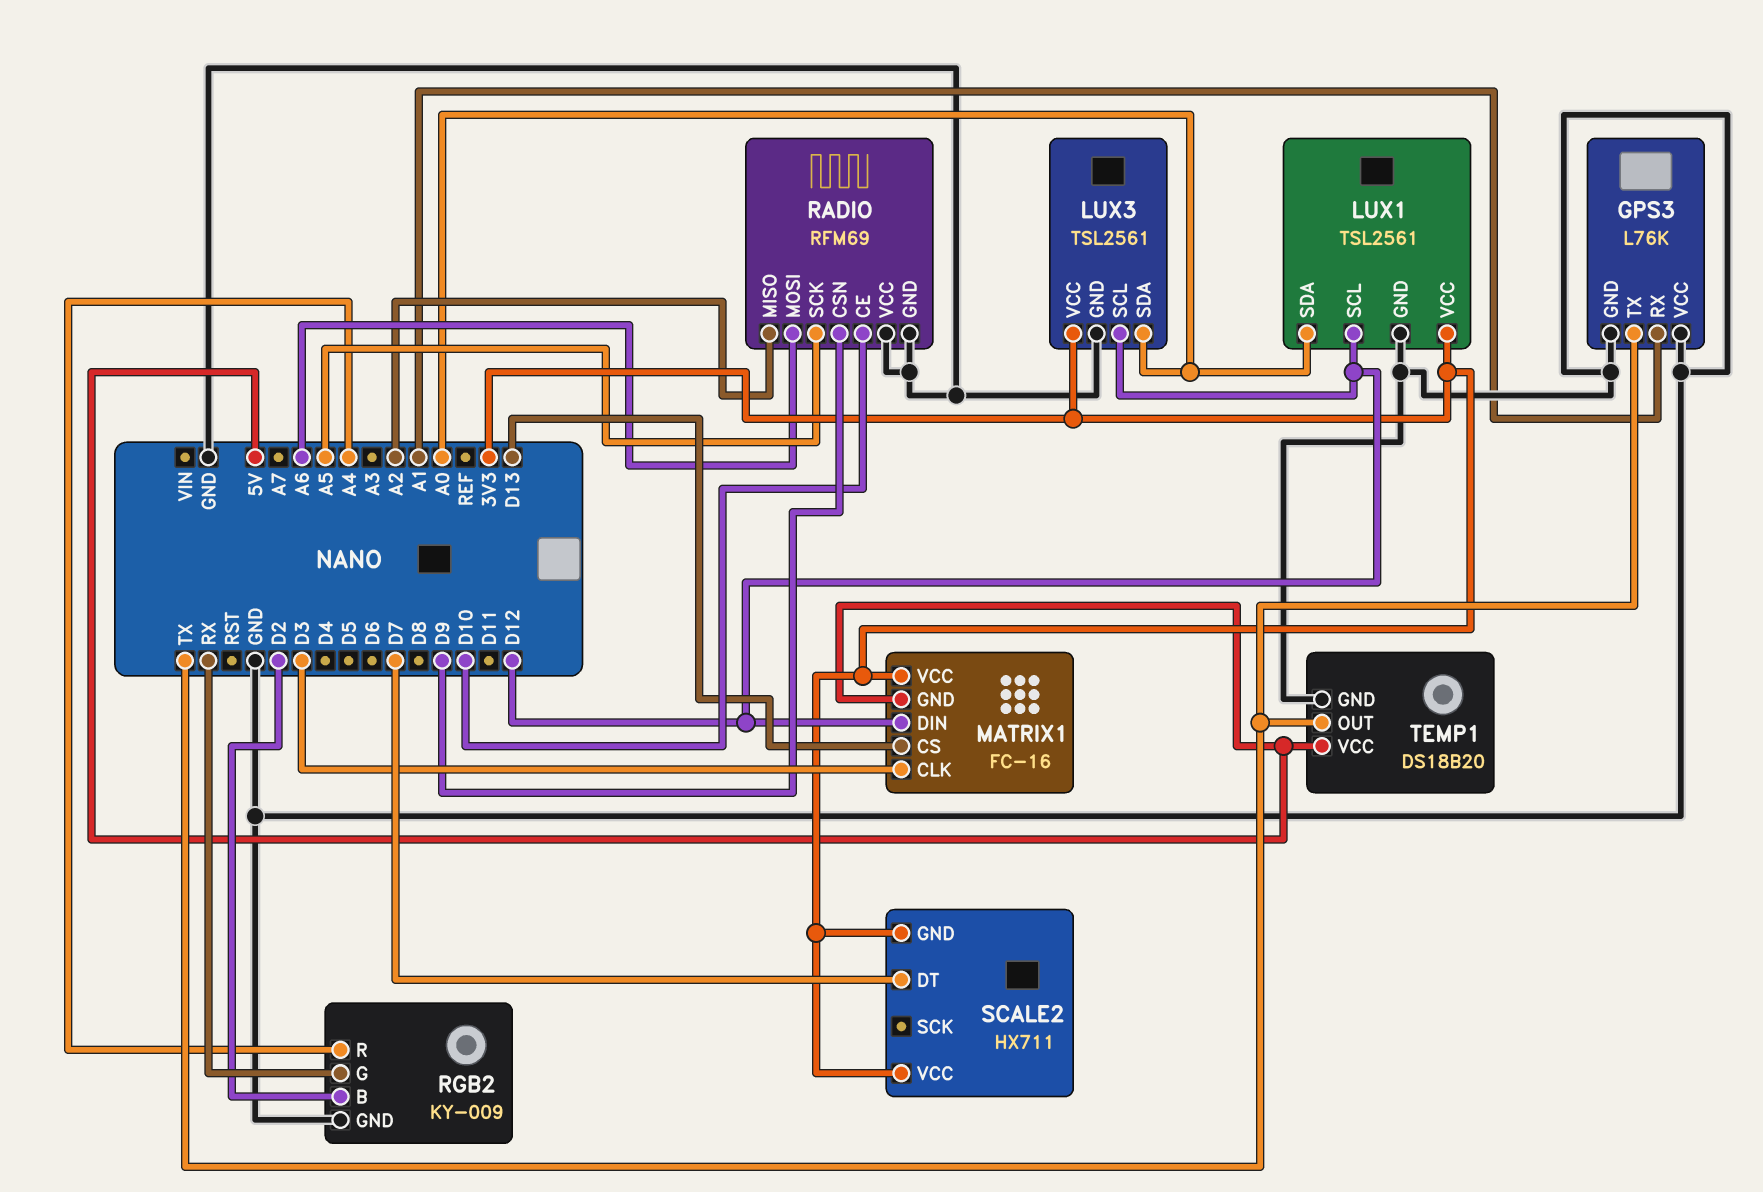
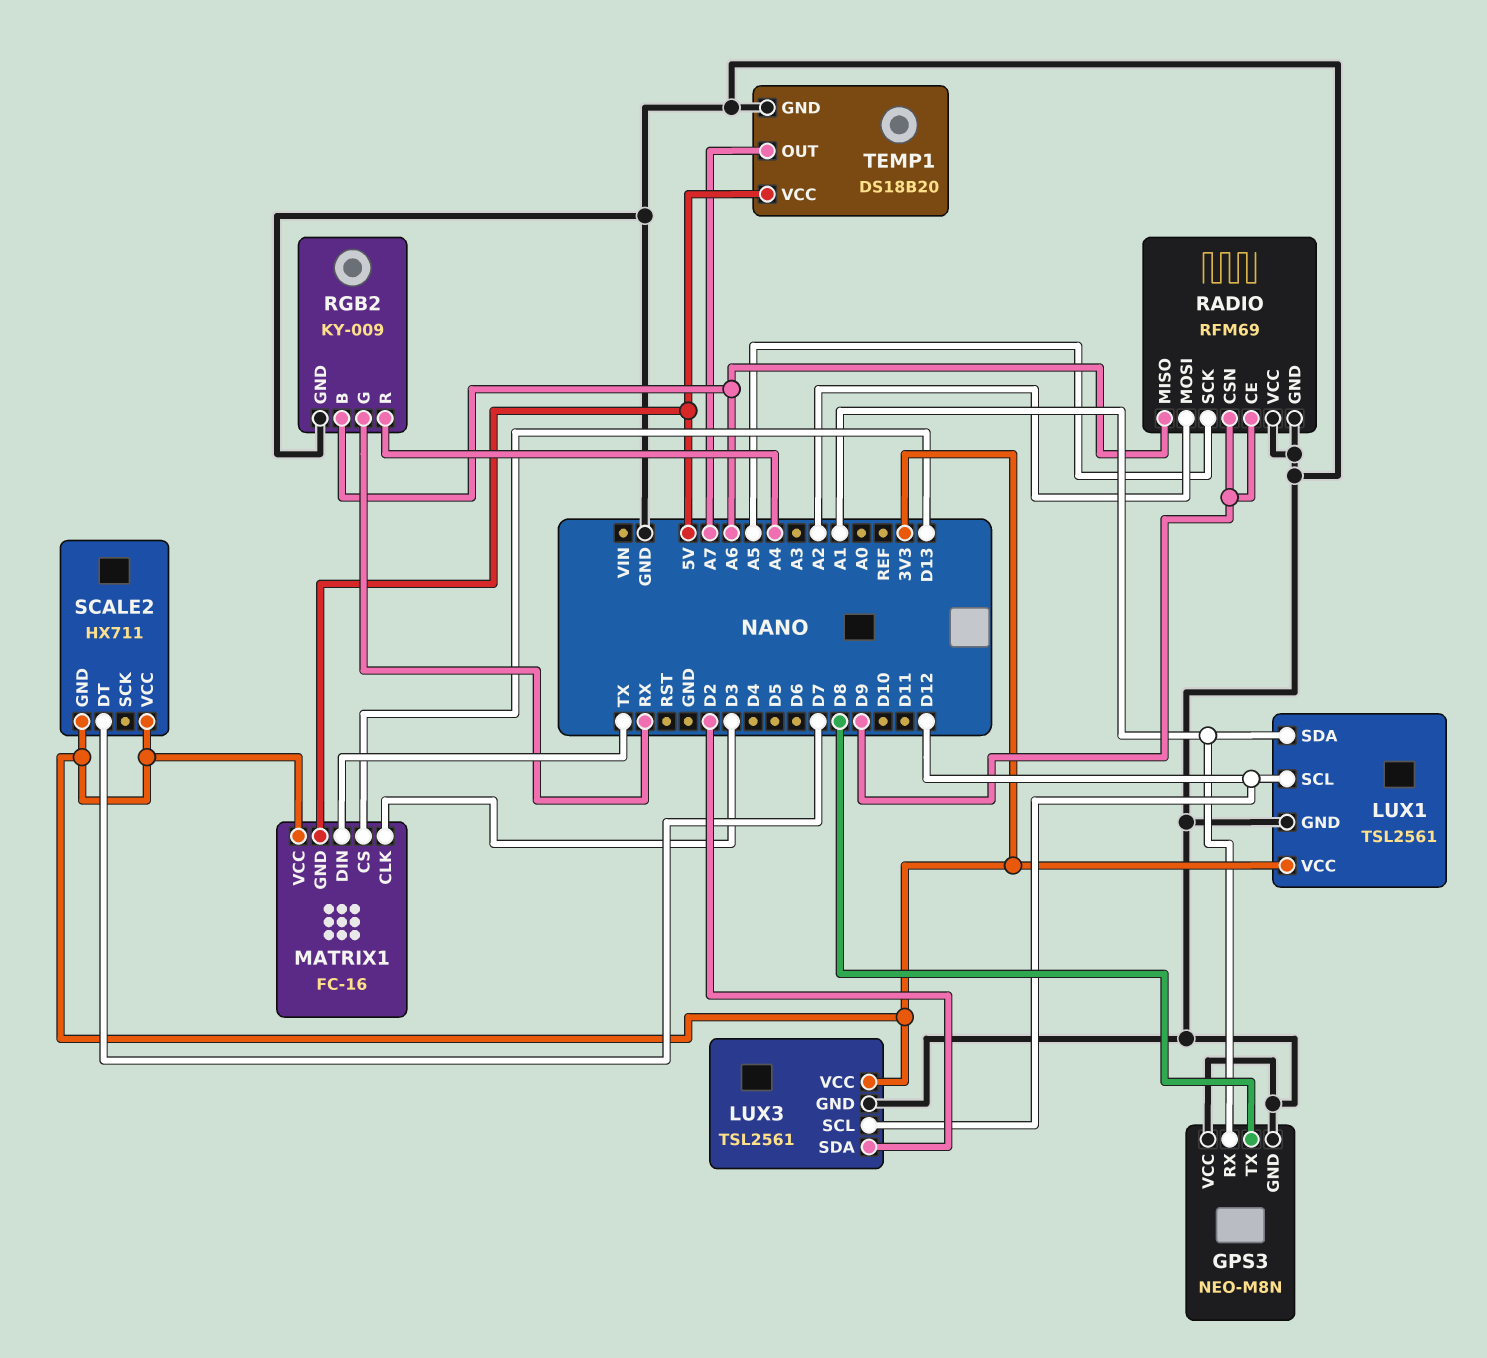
GPS3: L76K -> NEO-M8N
GPS3 pin TX: TX -> D8
LUX1 pin SDA: A0 -> A1
LUX3 pin SDA: A0 -> D2
MATRIX1 pin DIN: D12 -> TX
RADIO pin CE: D10 -> D9
RADIO pin MISO: A2 -> A6
RADIO pin MOSI: A6 -> A2
RGB2 pin B: D2 -> A6
TEMP1 pin OUT: TX -> A7

